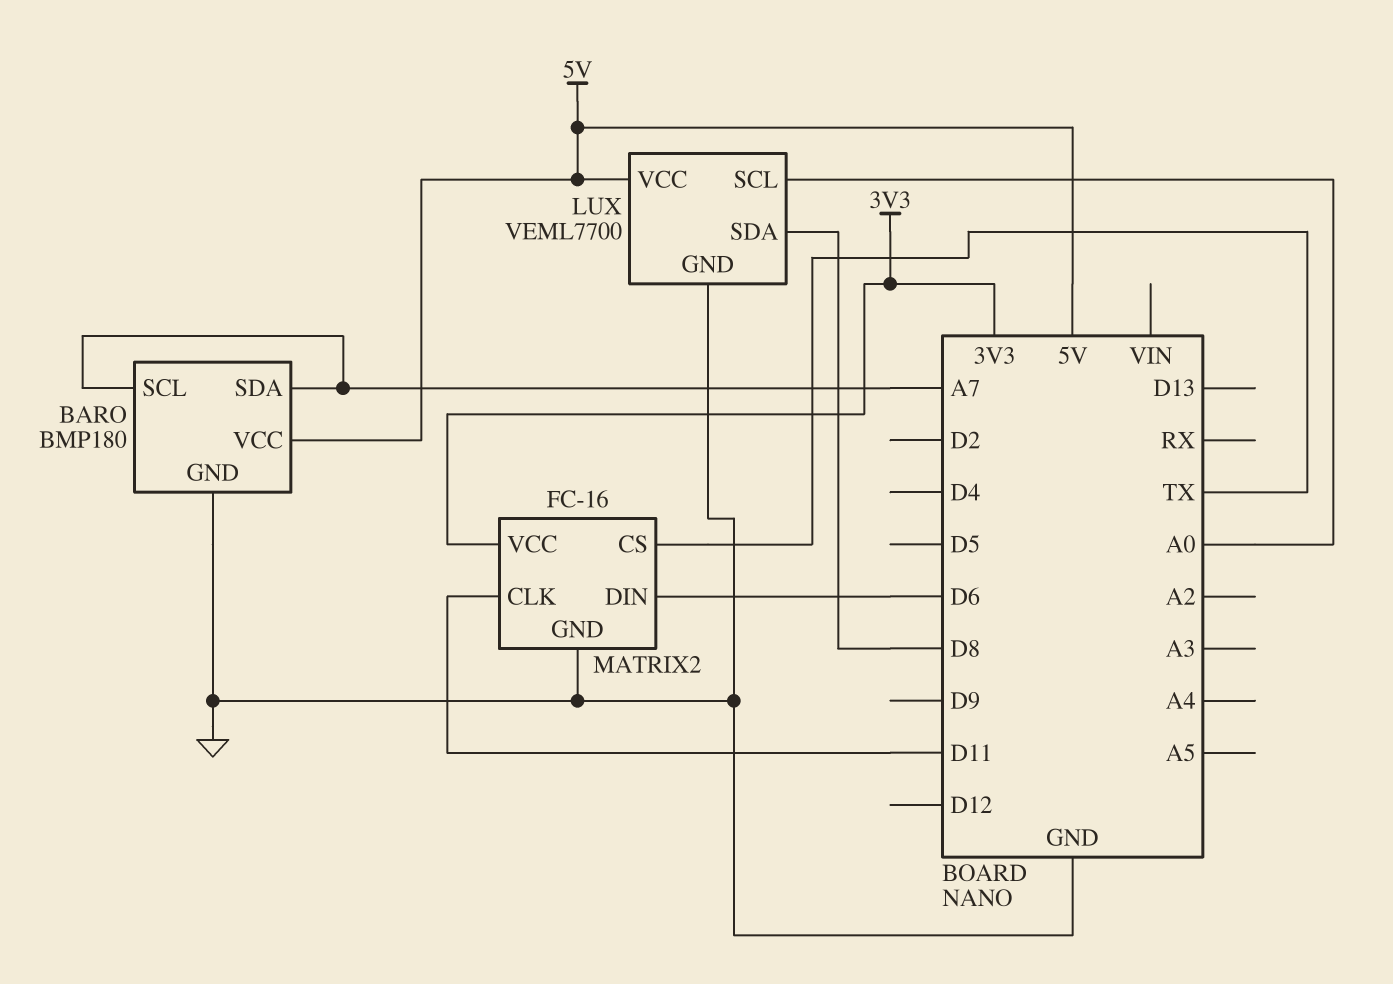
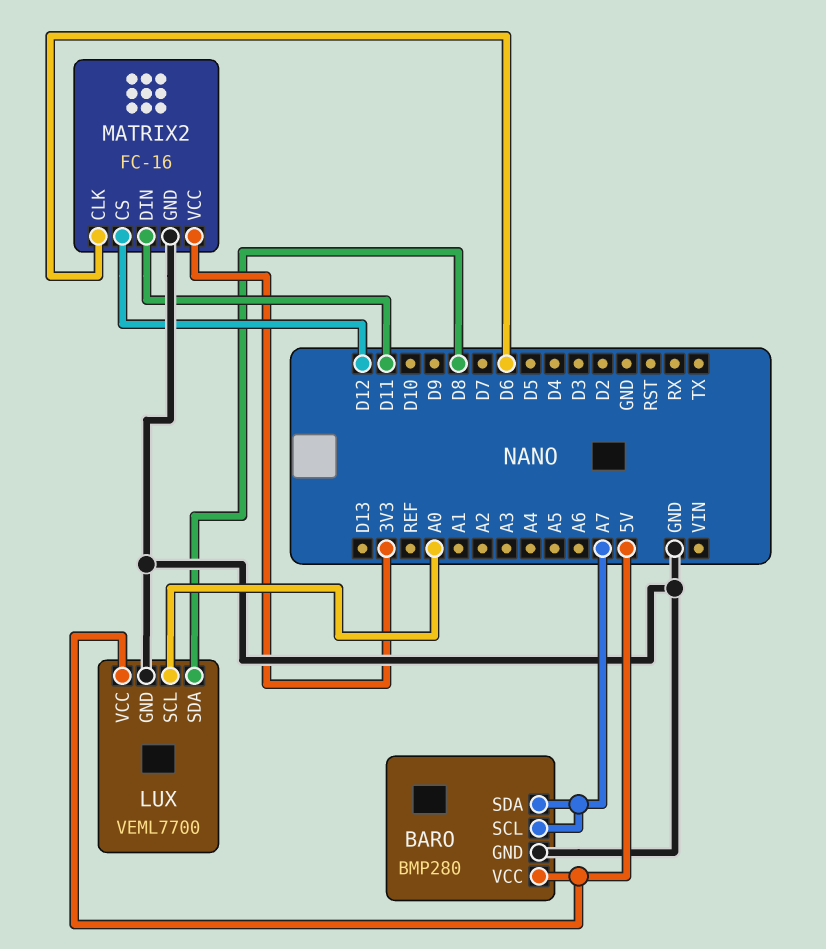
BARO: BMP180 -> BMP280
MATRIX2 pin CLK: D11 -> D6
MATRIX2 pin CS: TX -> D12
MATRIX2 pin DIN: D6 -> D11

